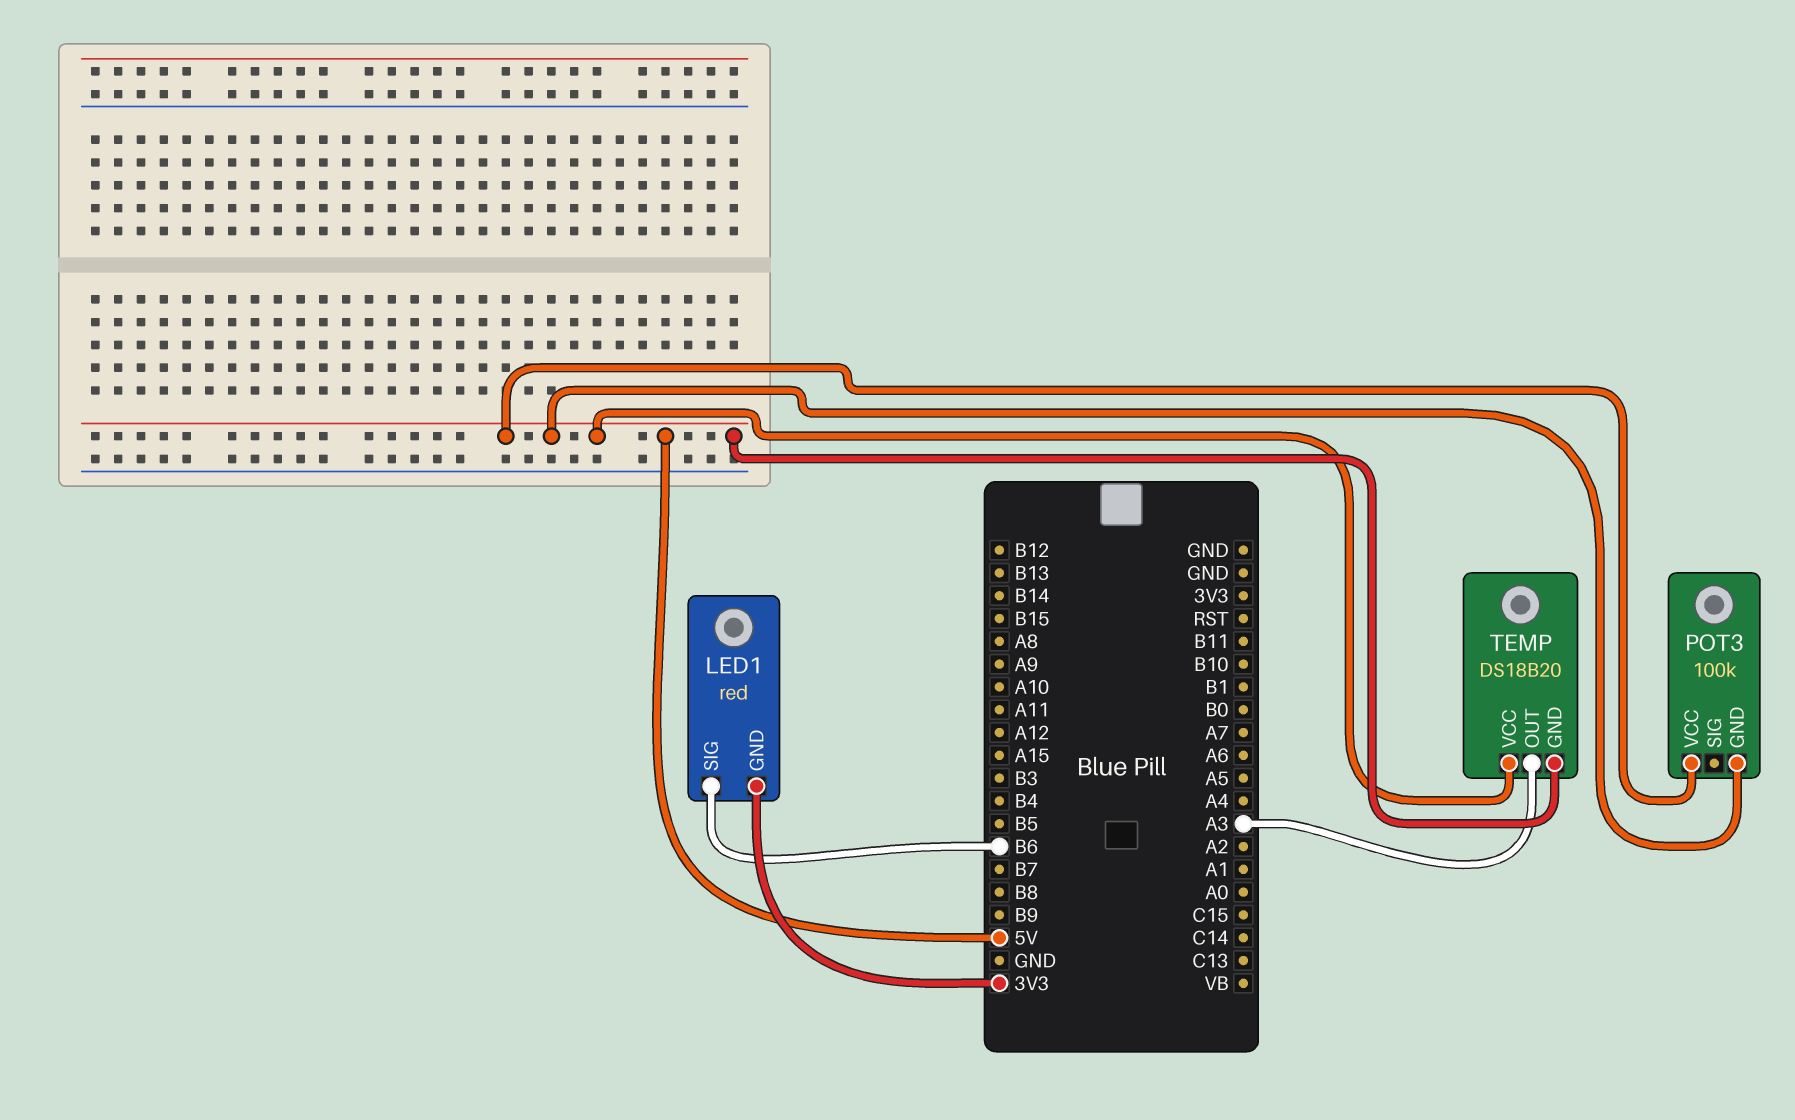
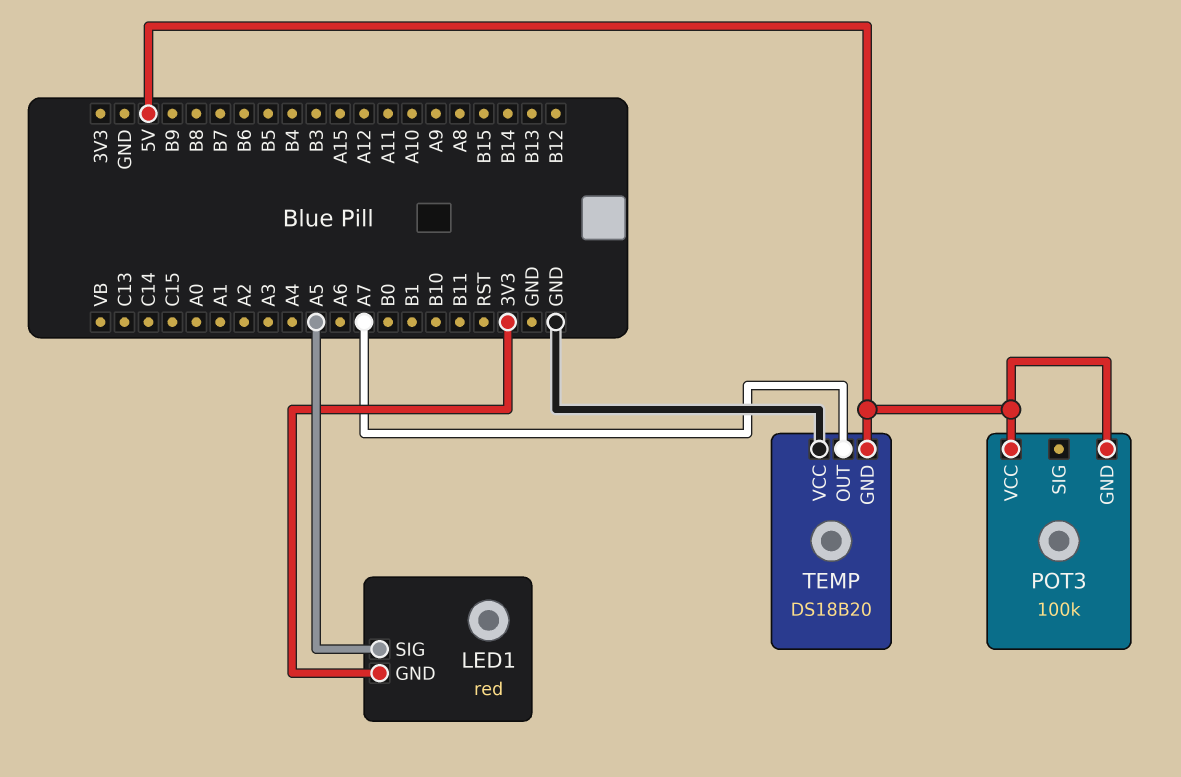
LED1 pin SIG: B6 -> A5
TEMP pin OUT: A3 -> A7
TEMP pin VCC: 5V -> GND

